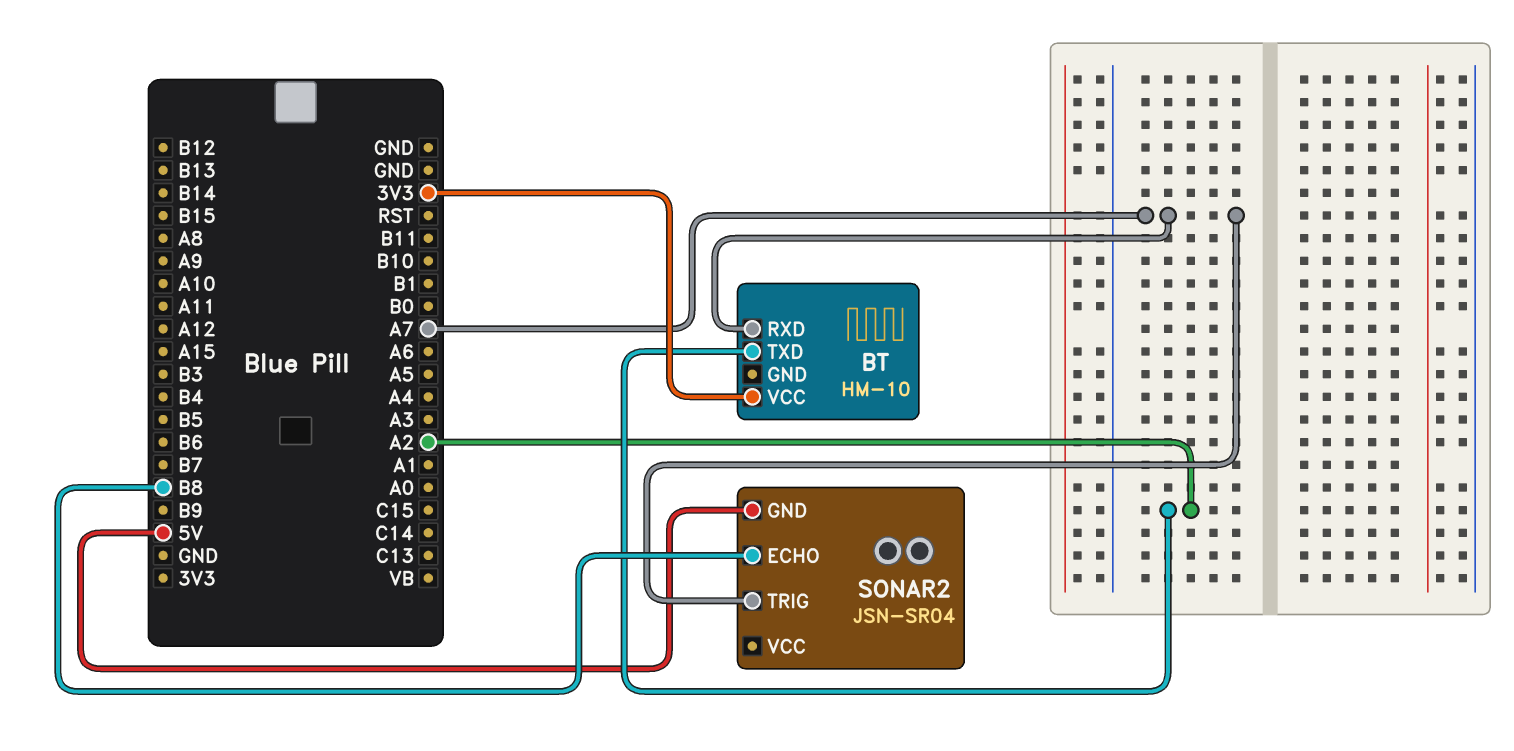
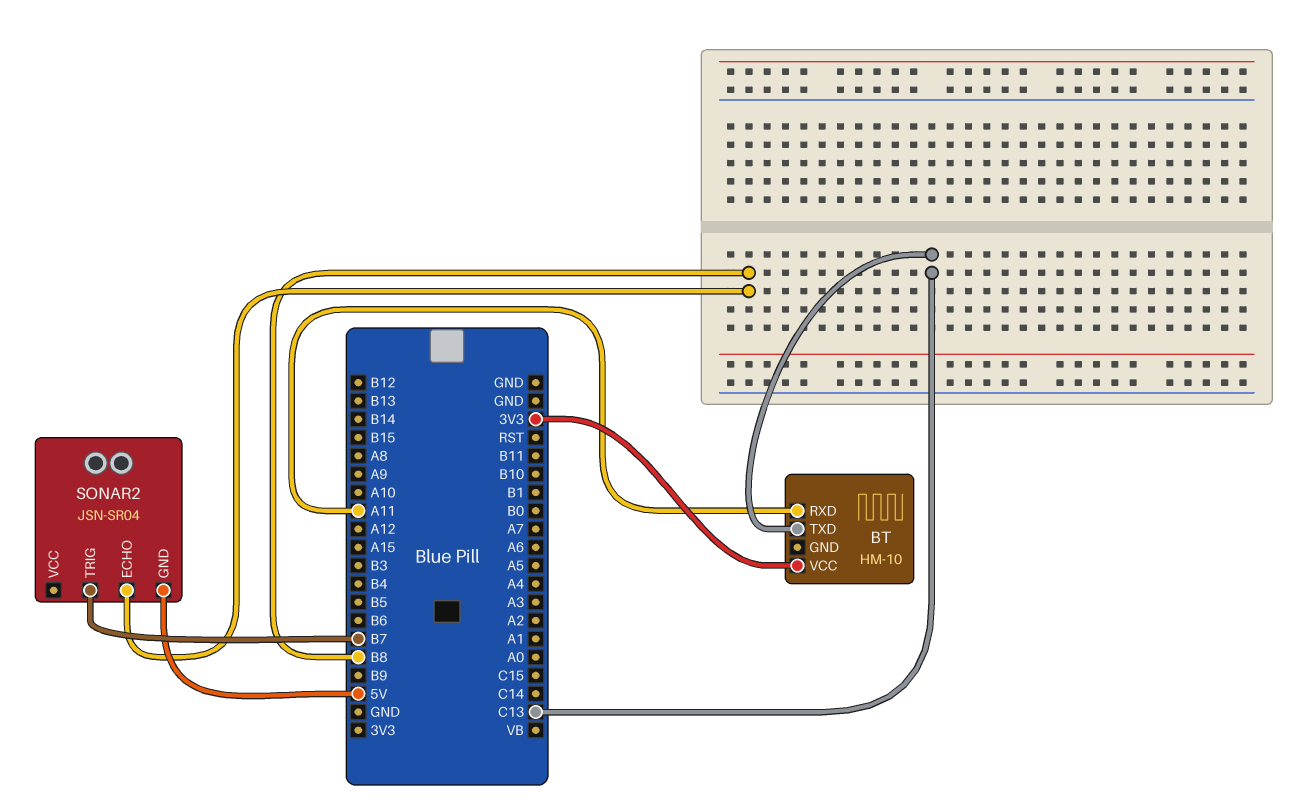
BT pin RXD: A7 -> A11
BT pin TXD: A2 -> C13
SONAR2 pin TRIG: A7 -> B7

